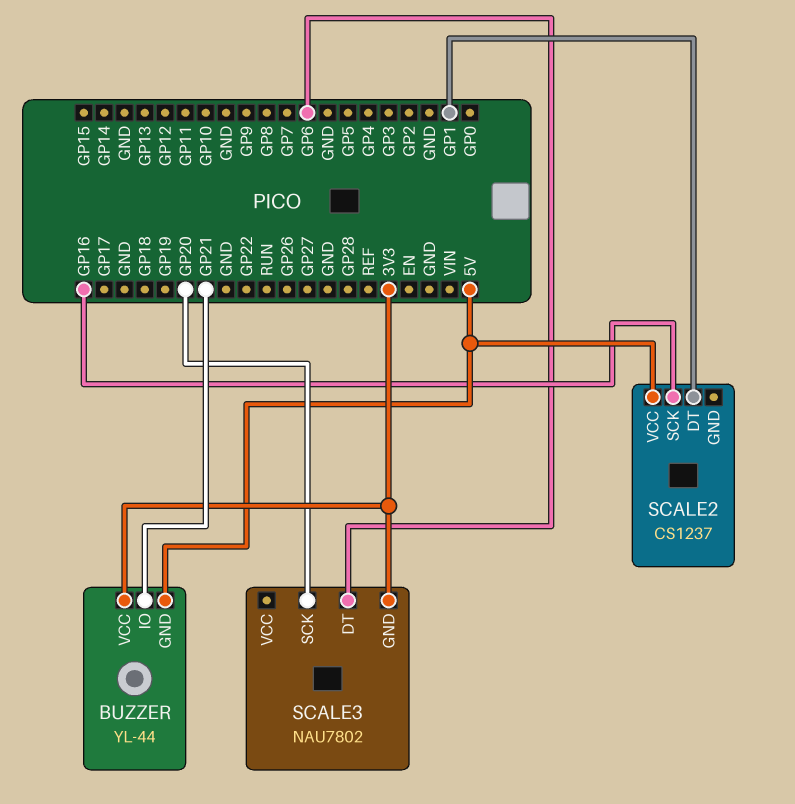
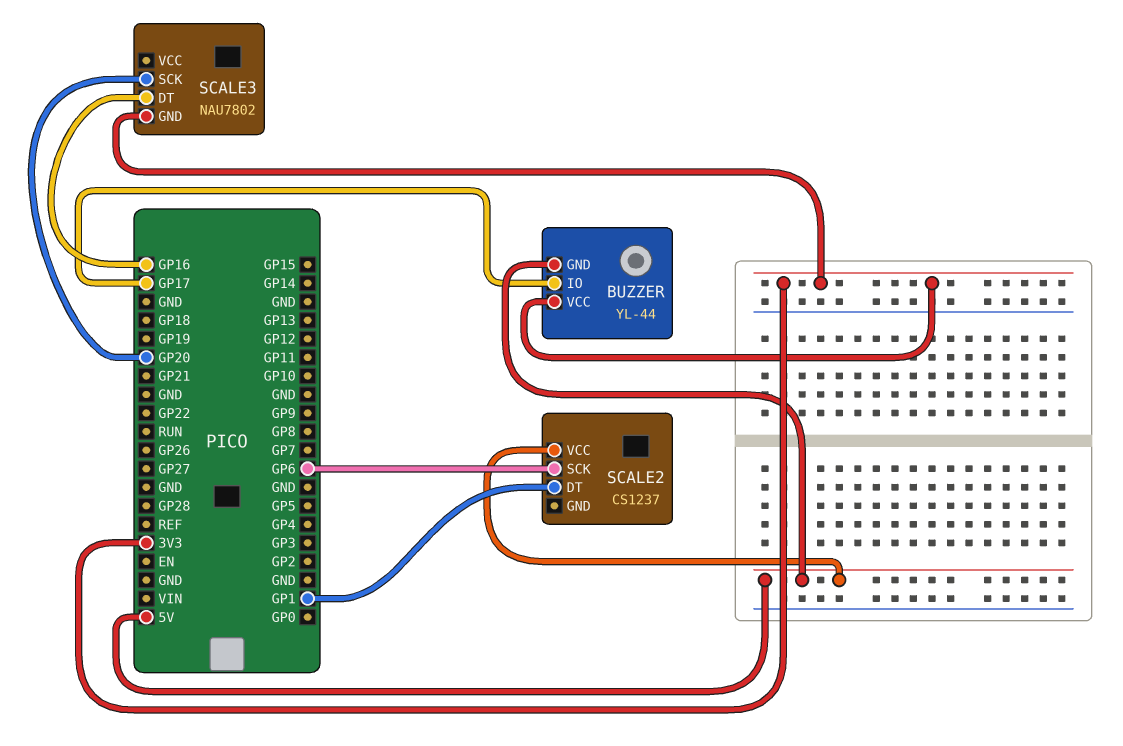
BUZZER pin IO: GP21 -> GP17
SCALE2 pin SCK: GP16 -> GP6
SCALE3 pin DT: GP6 -> GP16

